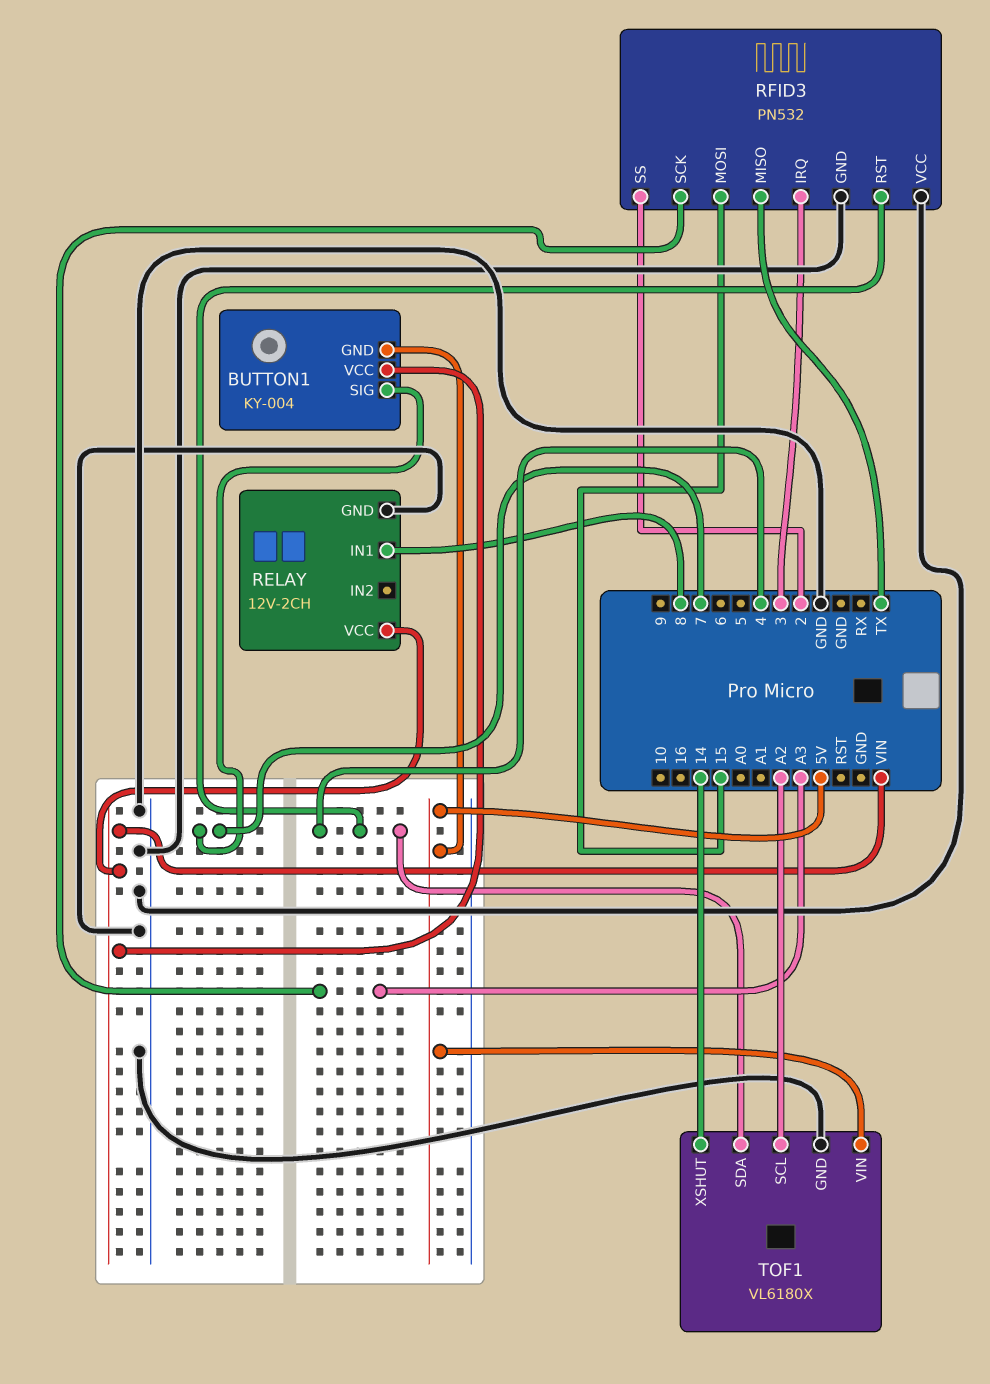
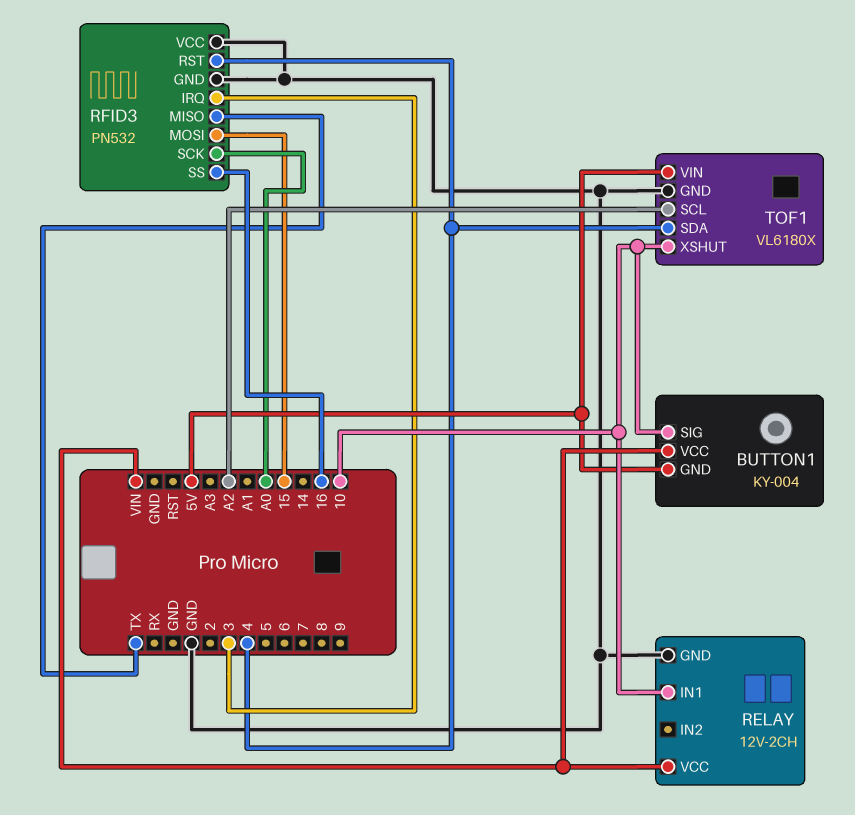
BUTTON1 pin SIG: 7 -> 10
RELAY pin IN1: 8 -> 10
RFID3 pin SCK: A3 -> A0
RFID3 pin SS: 2 -> 16
TOF1 pin XSHUT: 14 -> 10

